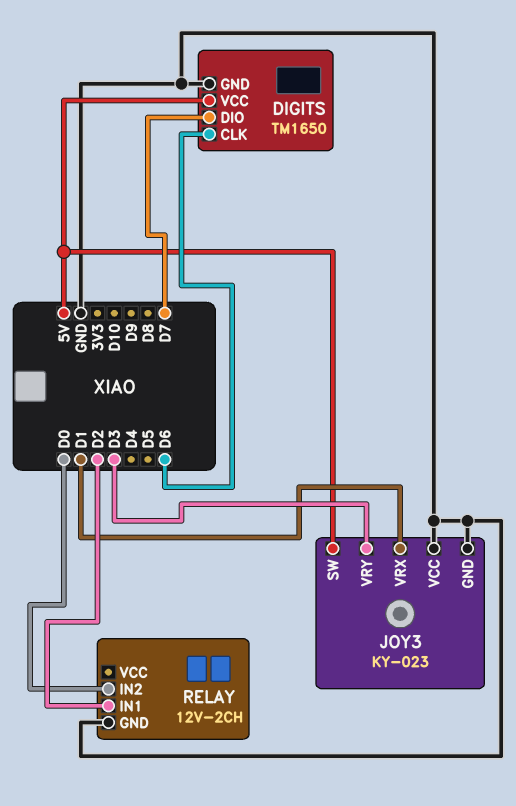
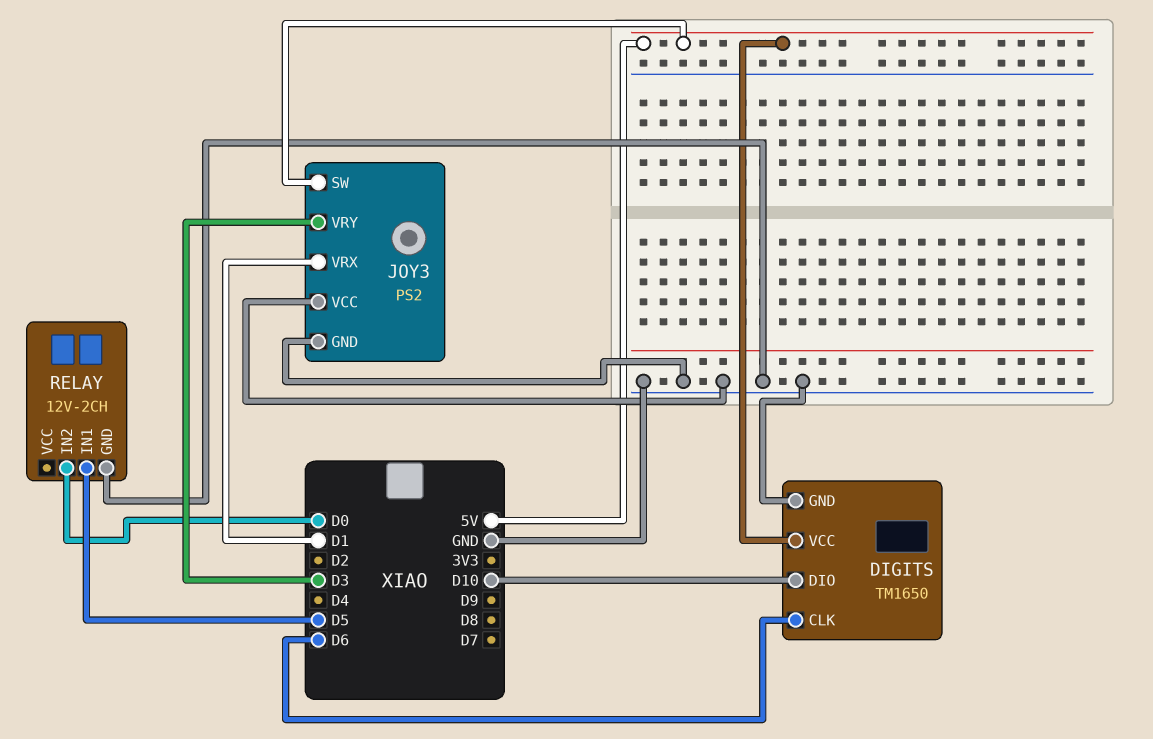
DIGITS pin DIO: D7 -> D10
JOY3: KY-023 -> PS2
RELAY pin IN1: D2 -> D5

